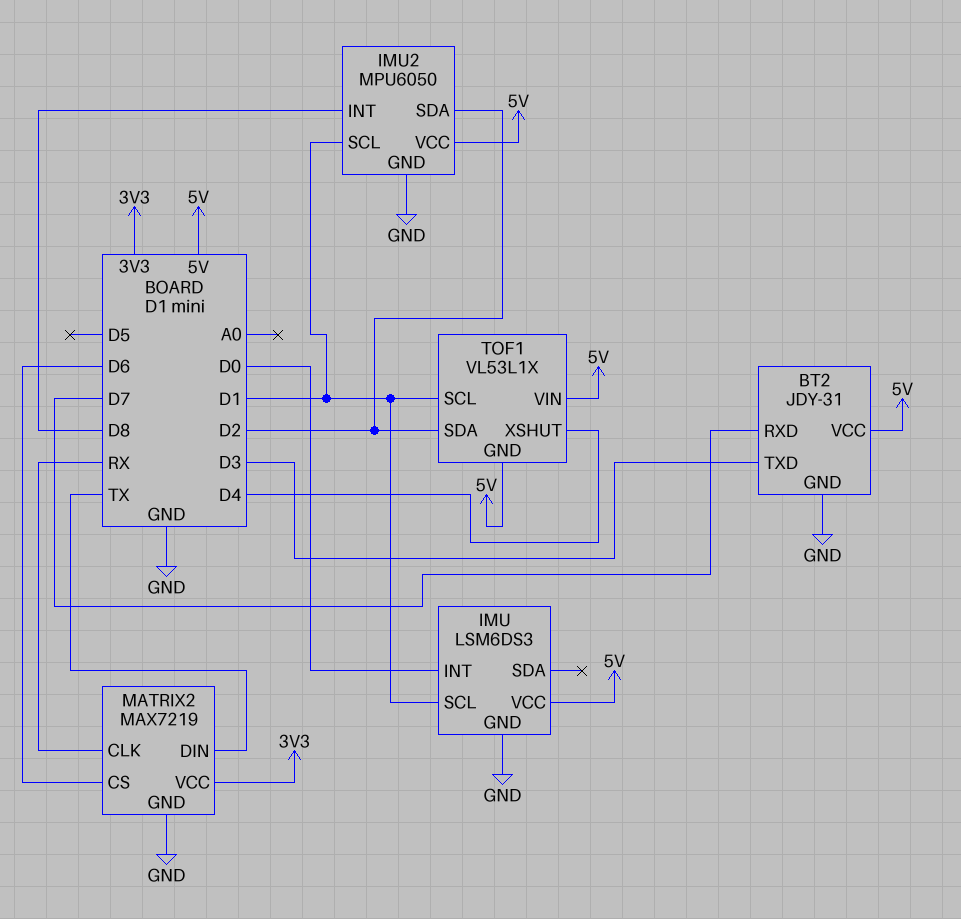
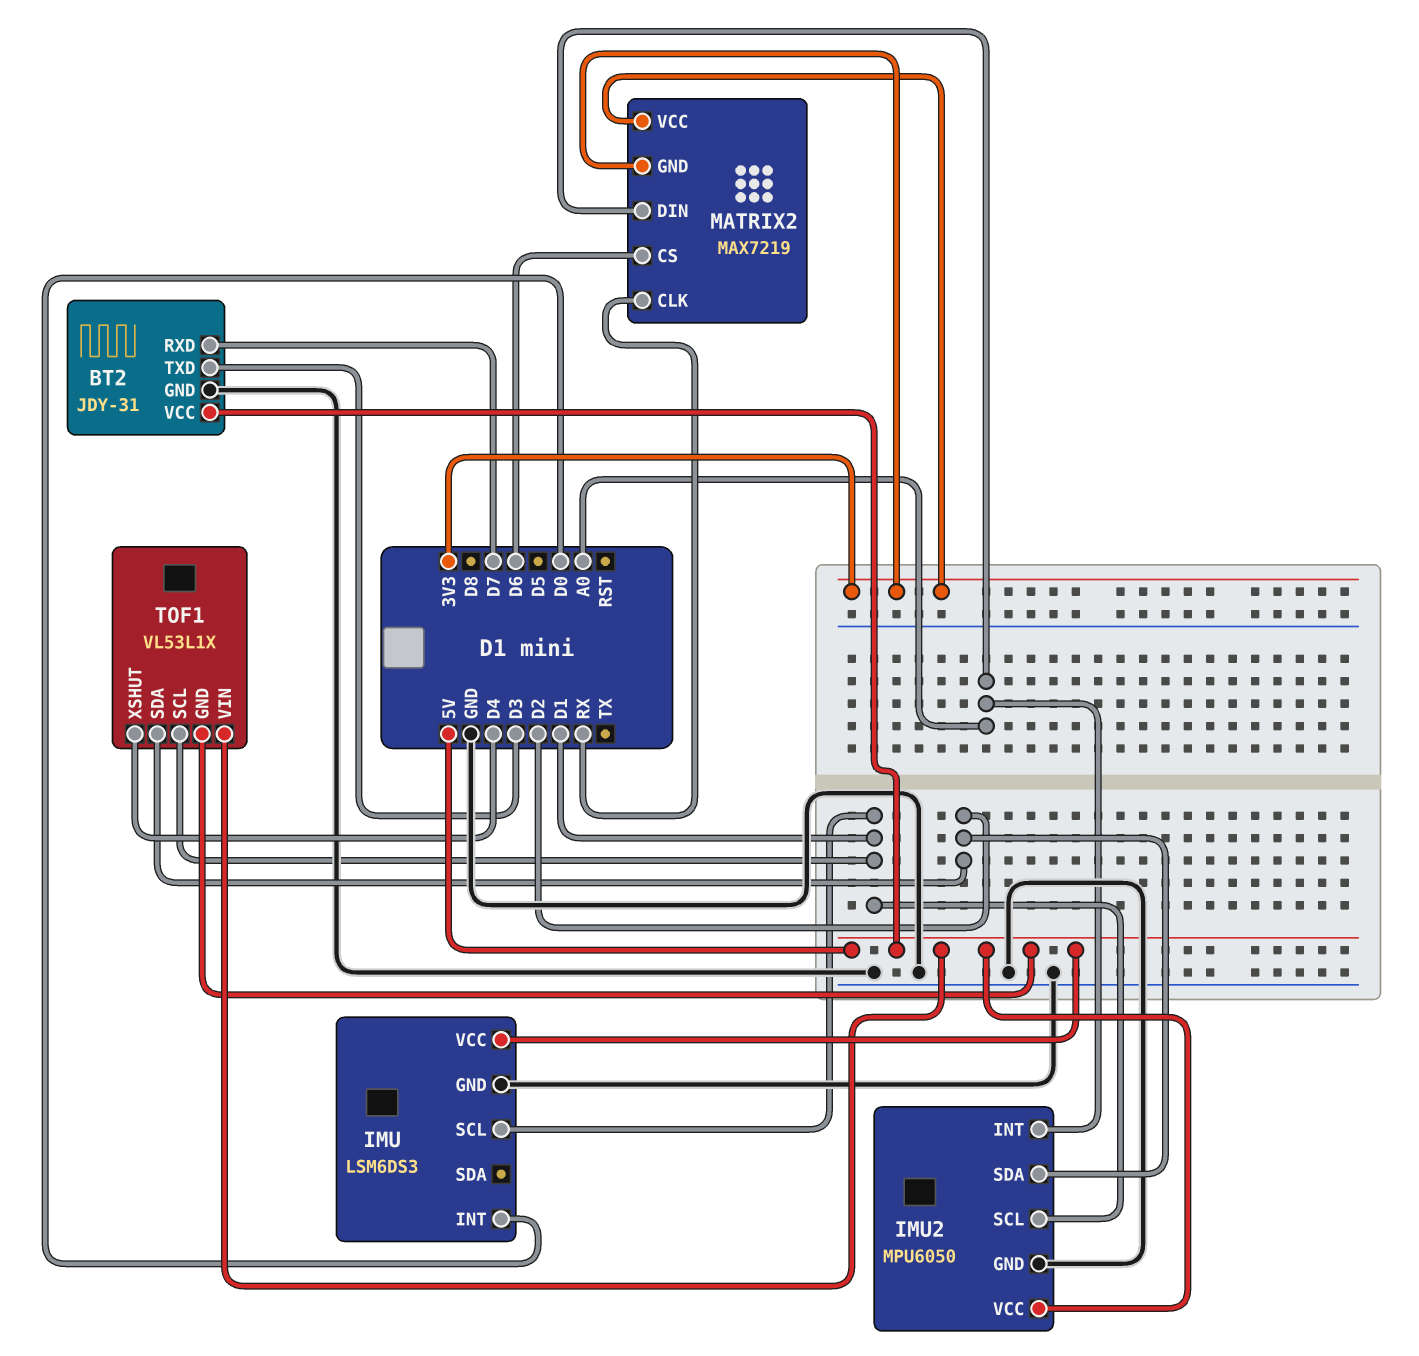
IMU2 pin INT: D8 -> A0
MATRIX2 pin DIN: TX -> A0
MATRIX2 pin GND: GND -> 3V3

